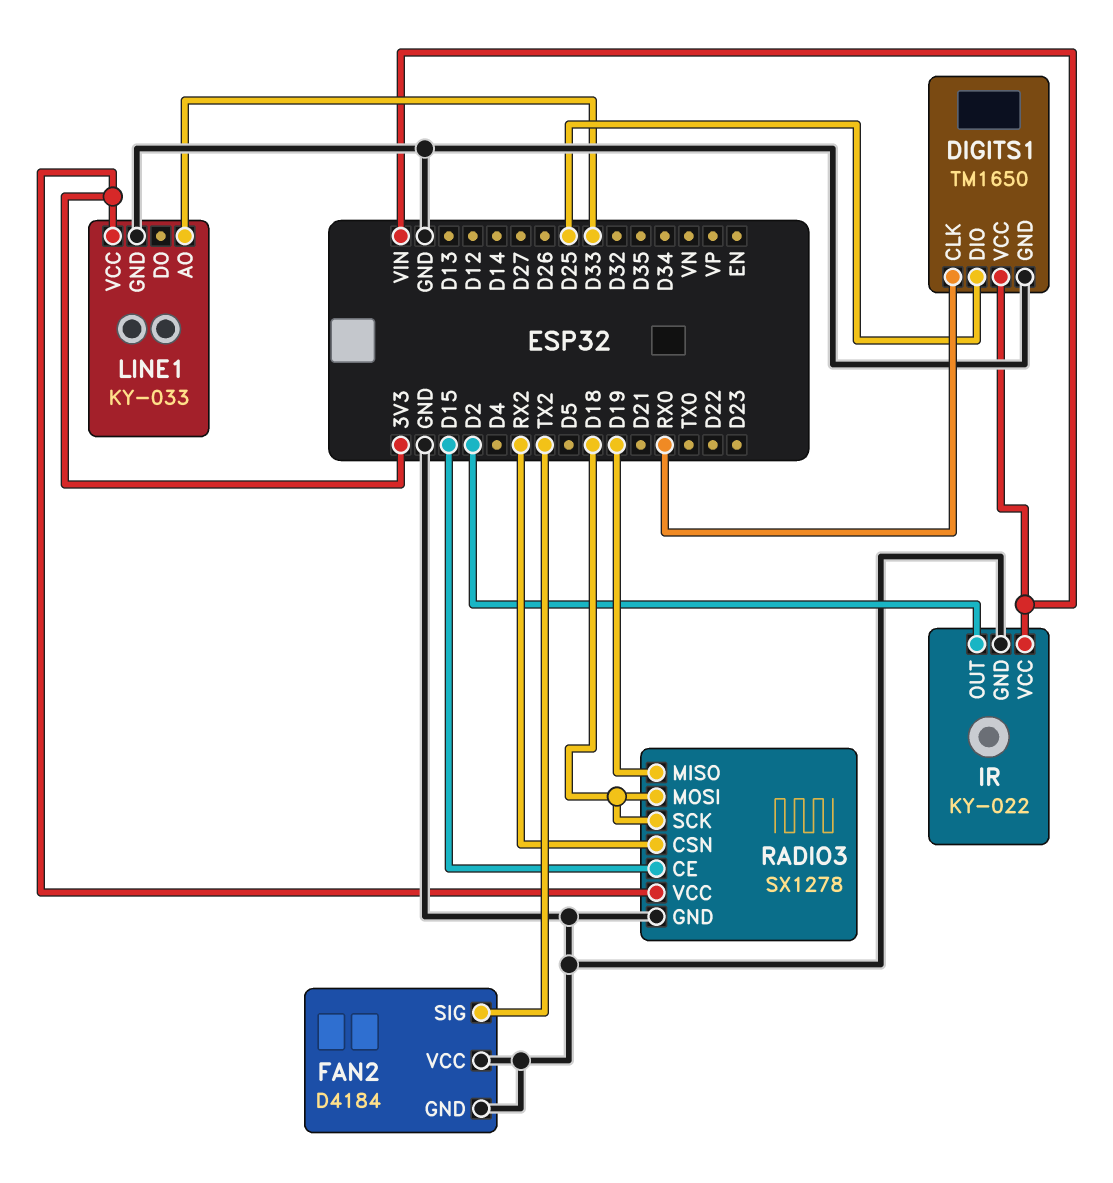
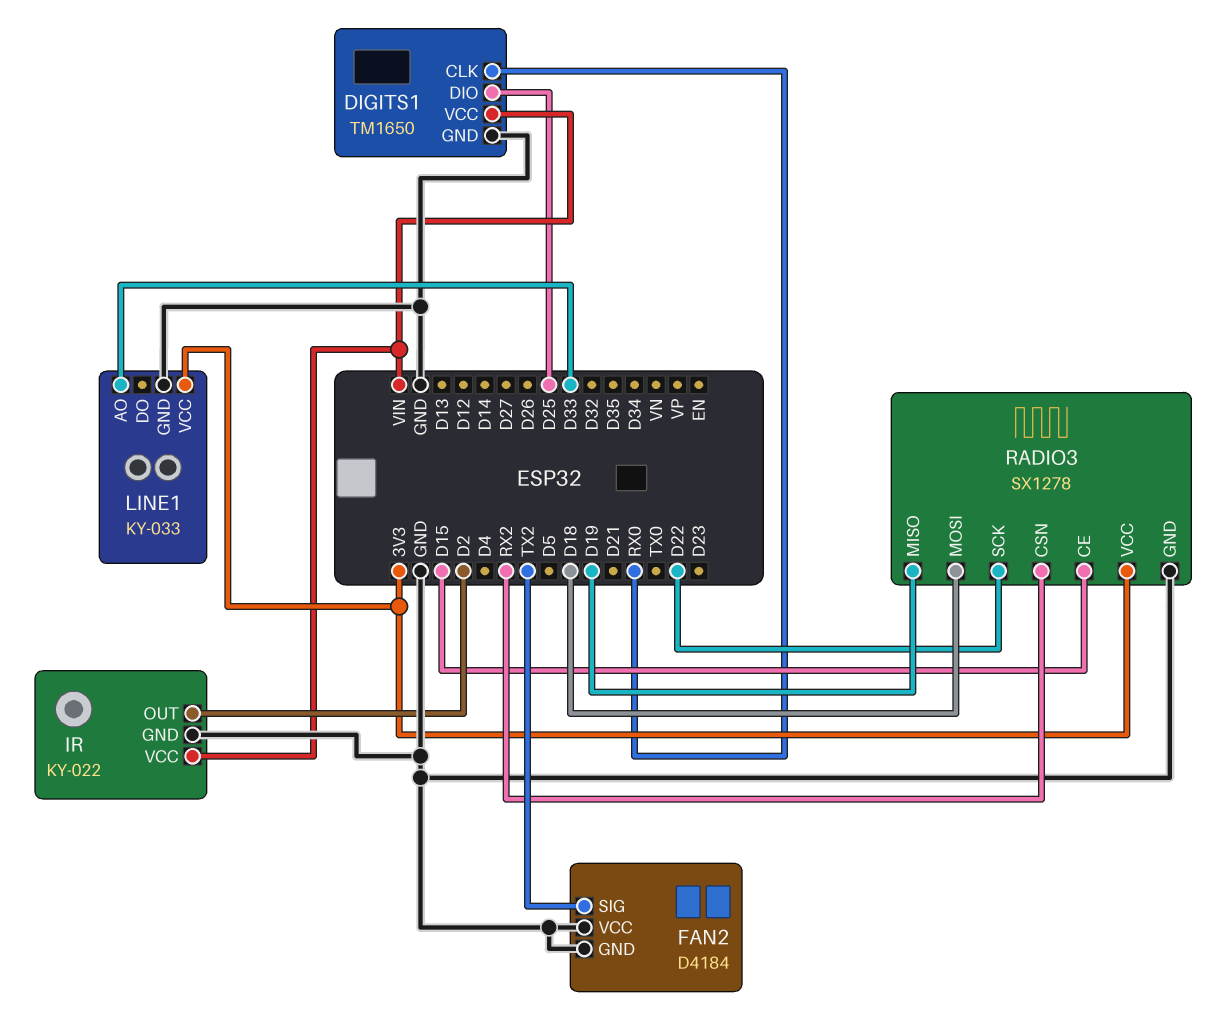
RADIO3 pin SCK: D18 -> D22

